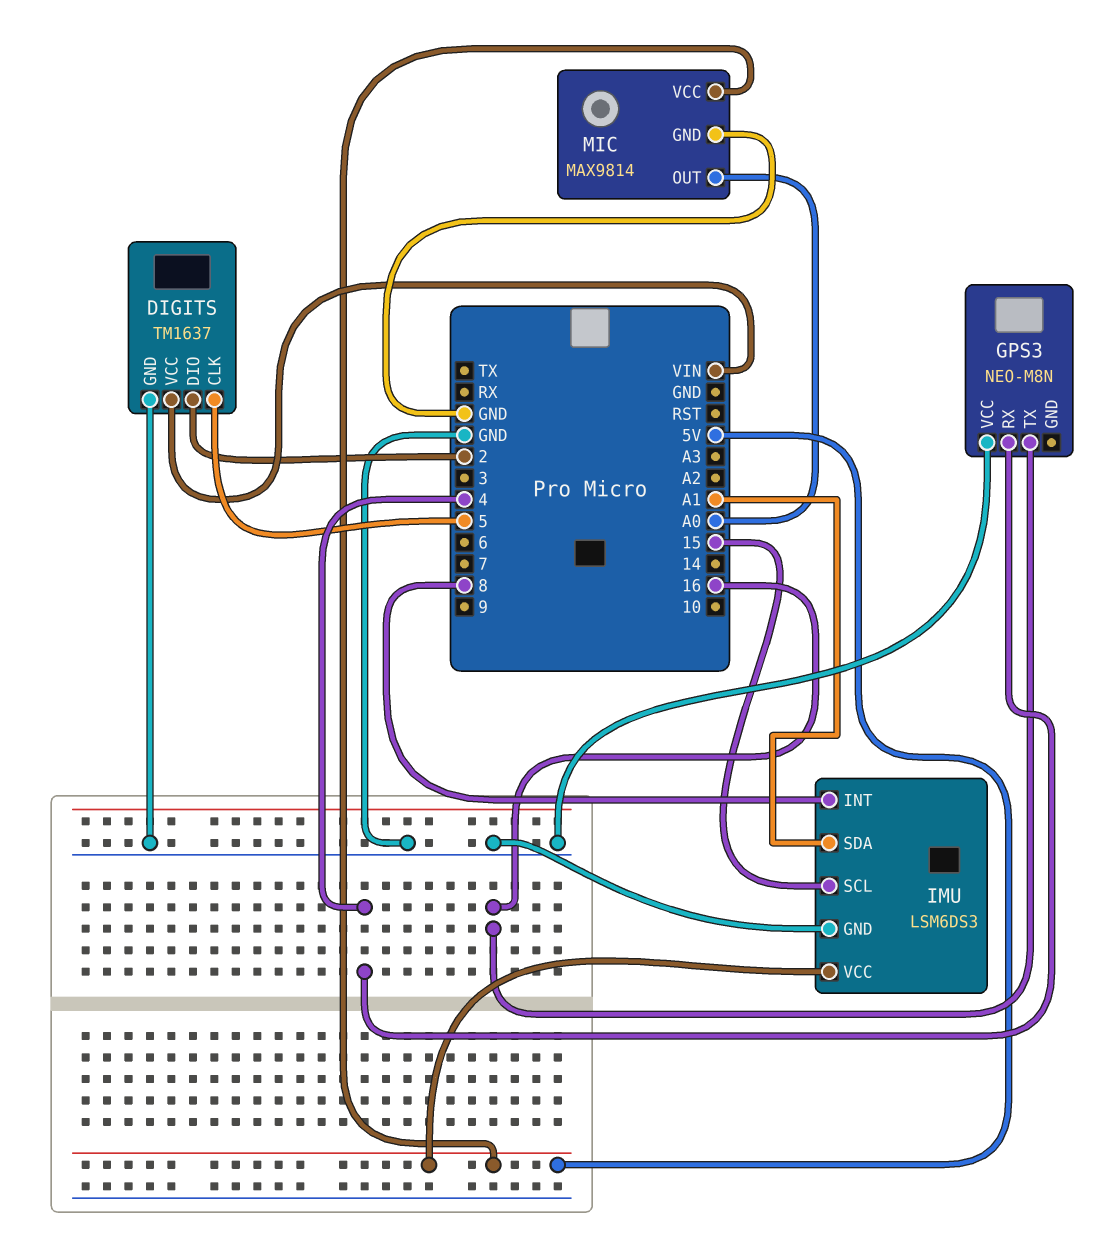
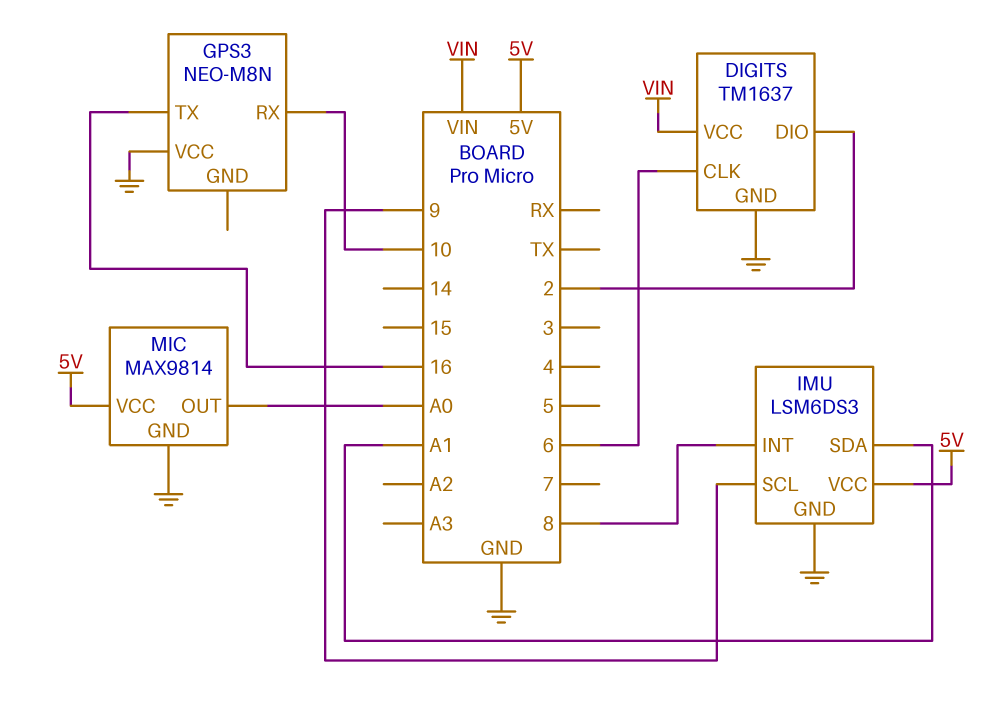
DIGITS pin CLK: 5 -> 6
GPS3 pin RX: 4 -> 10
IMU pin SCL: 15 -> 9

